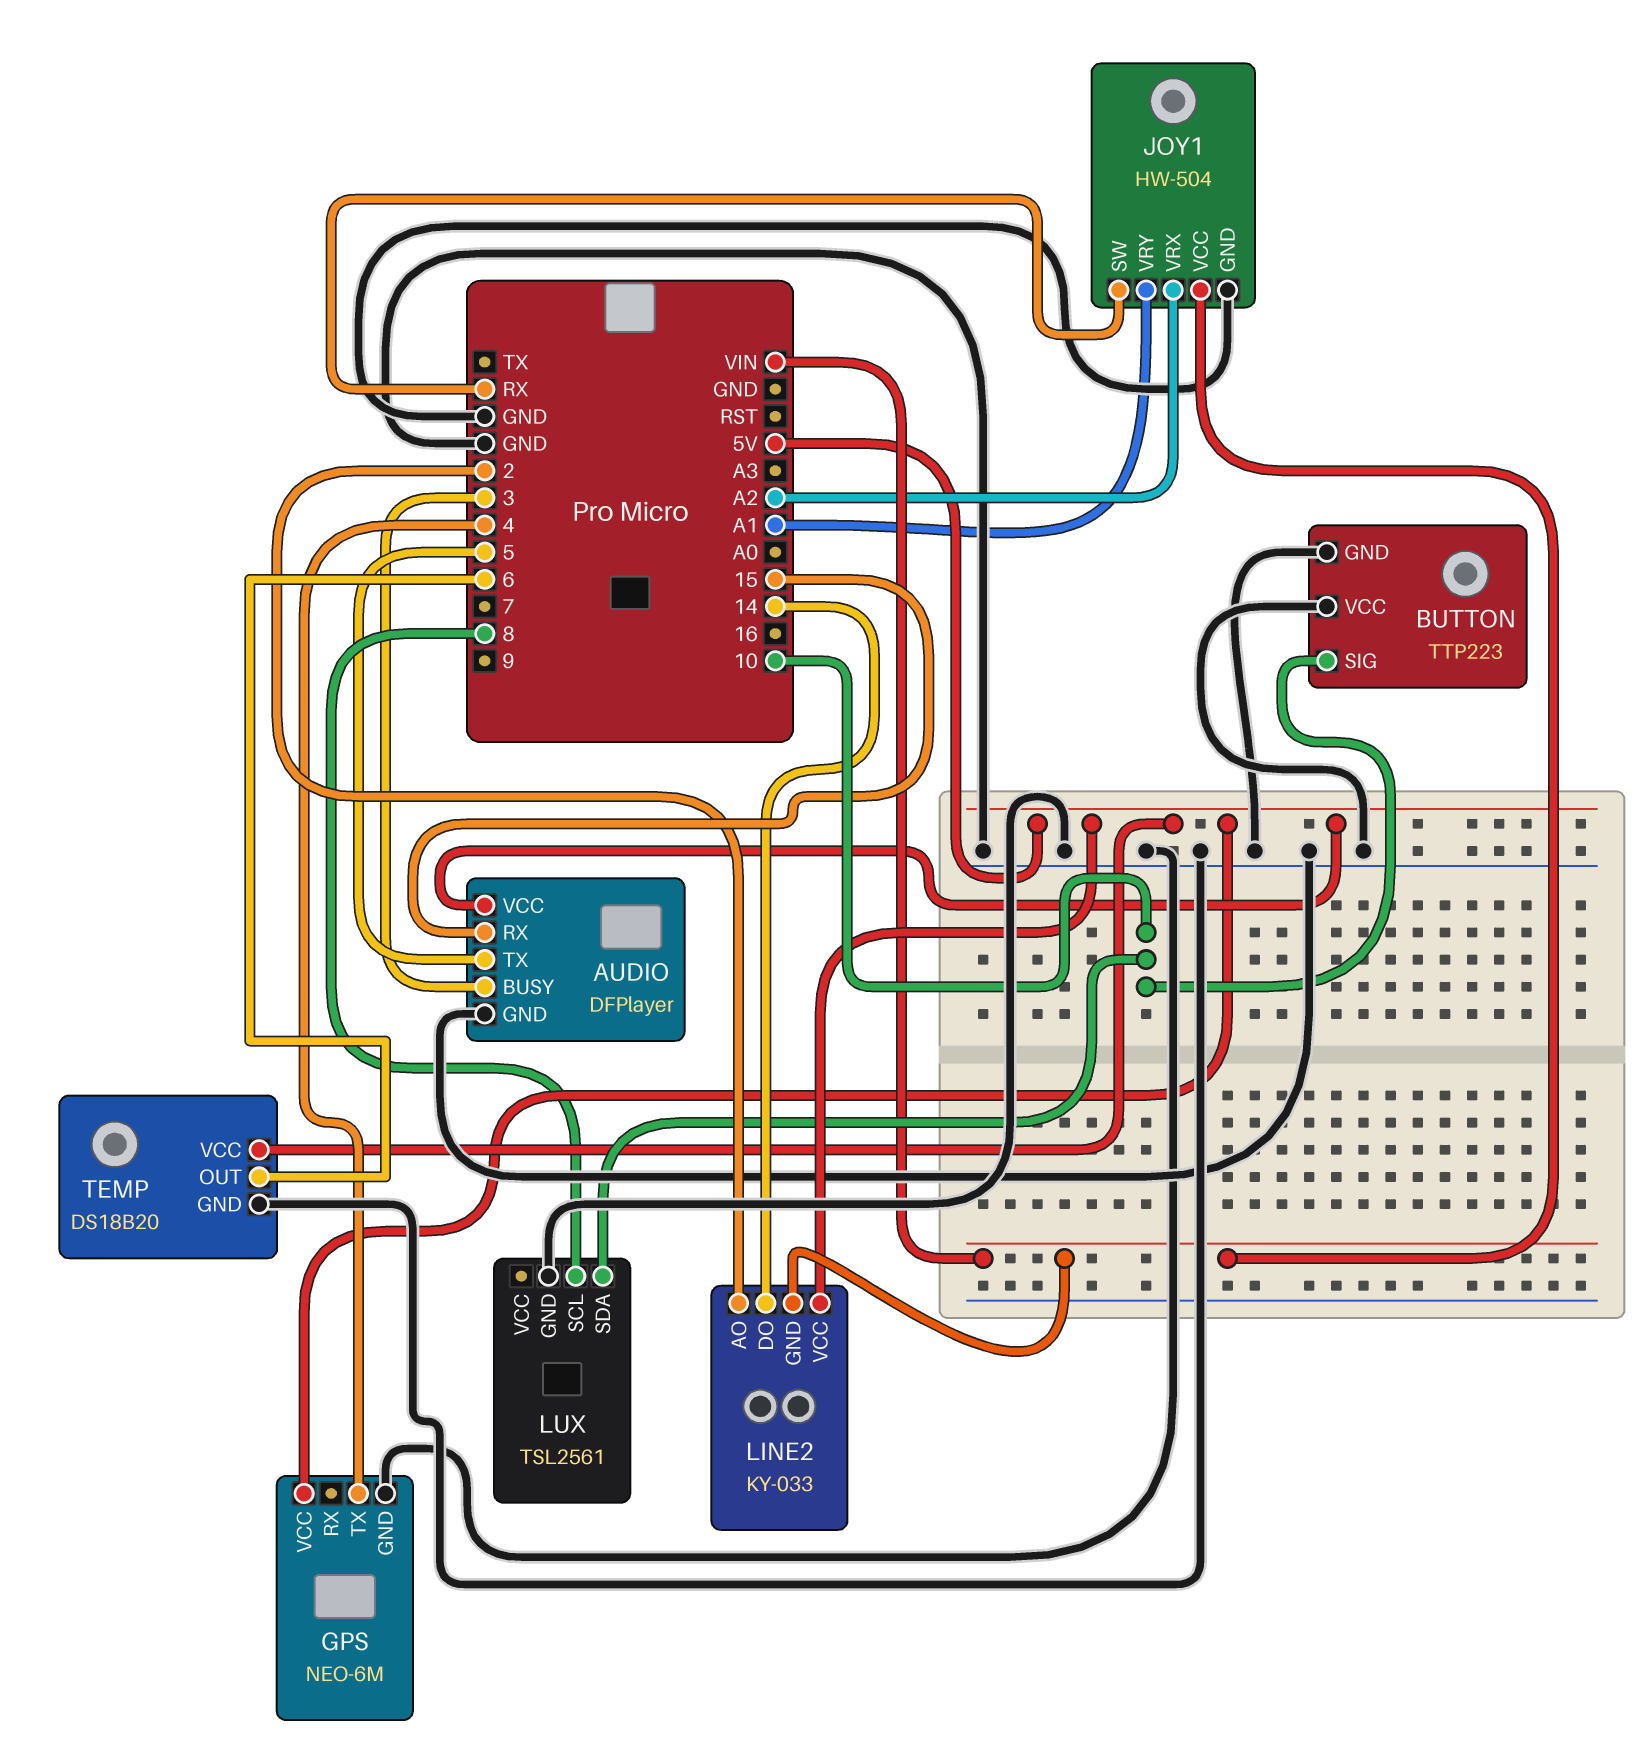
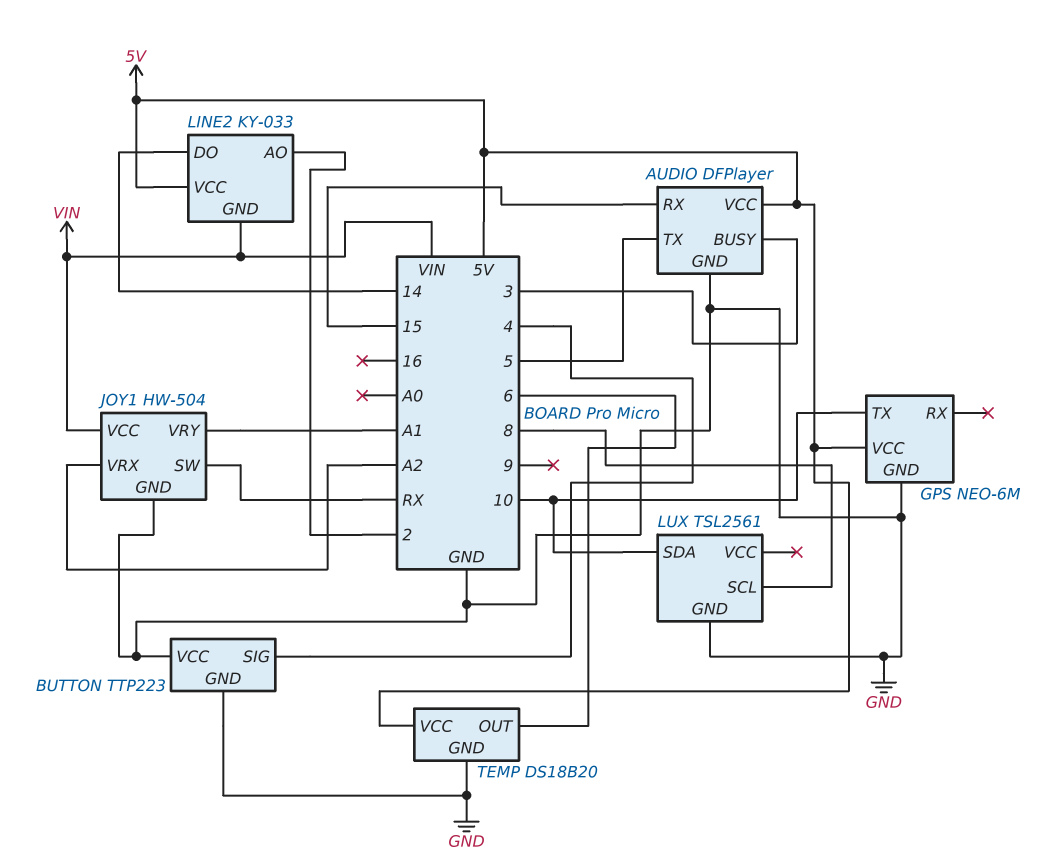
BUTTON pin SIG: 10 -> 4
GPS pin TX: 4 -> 10

